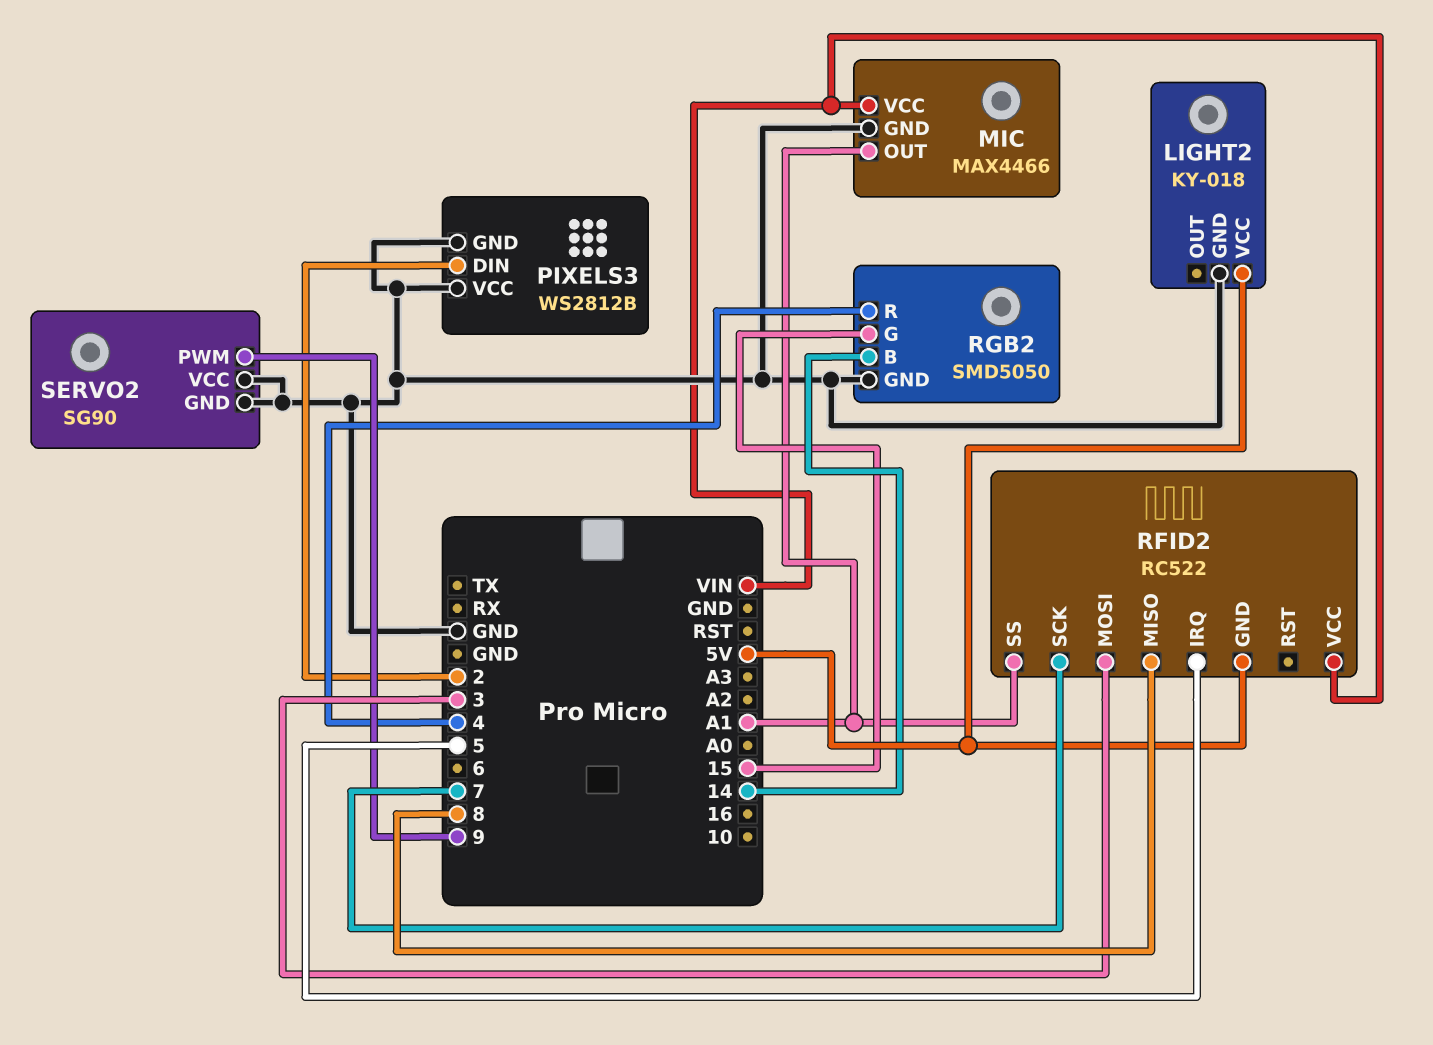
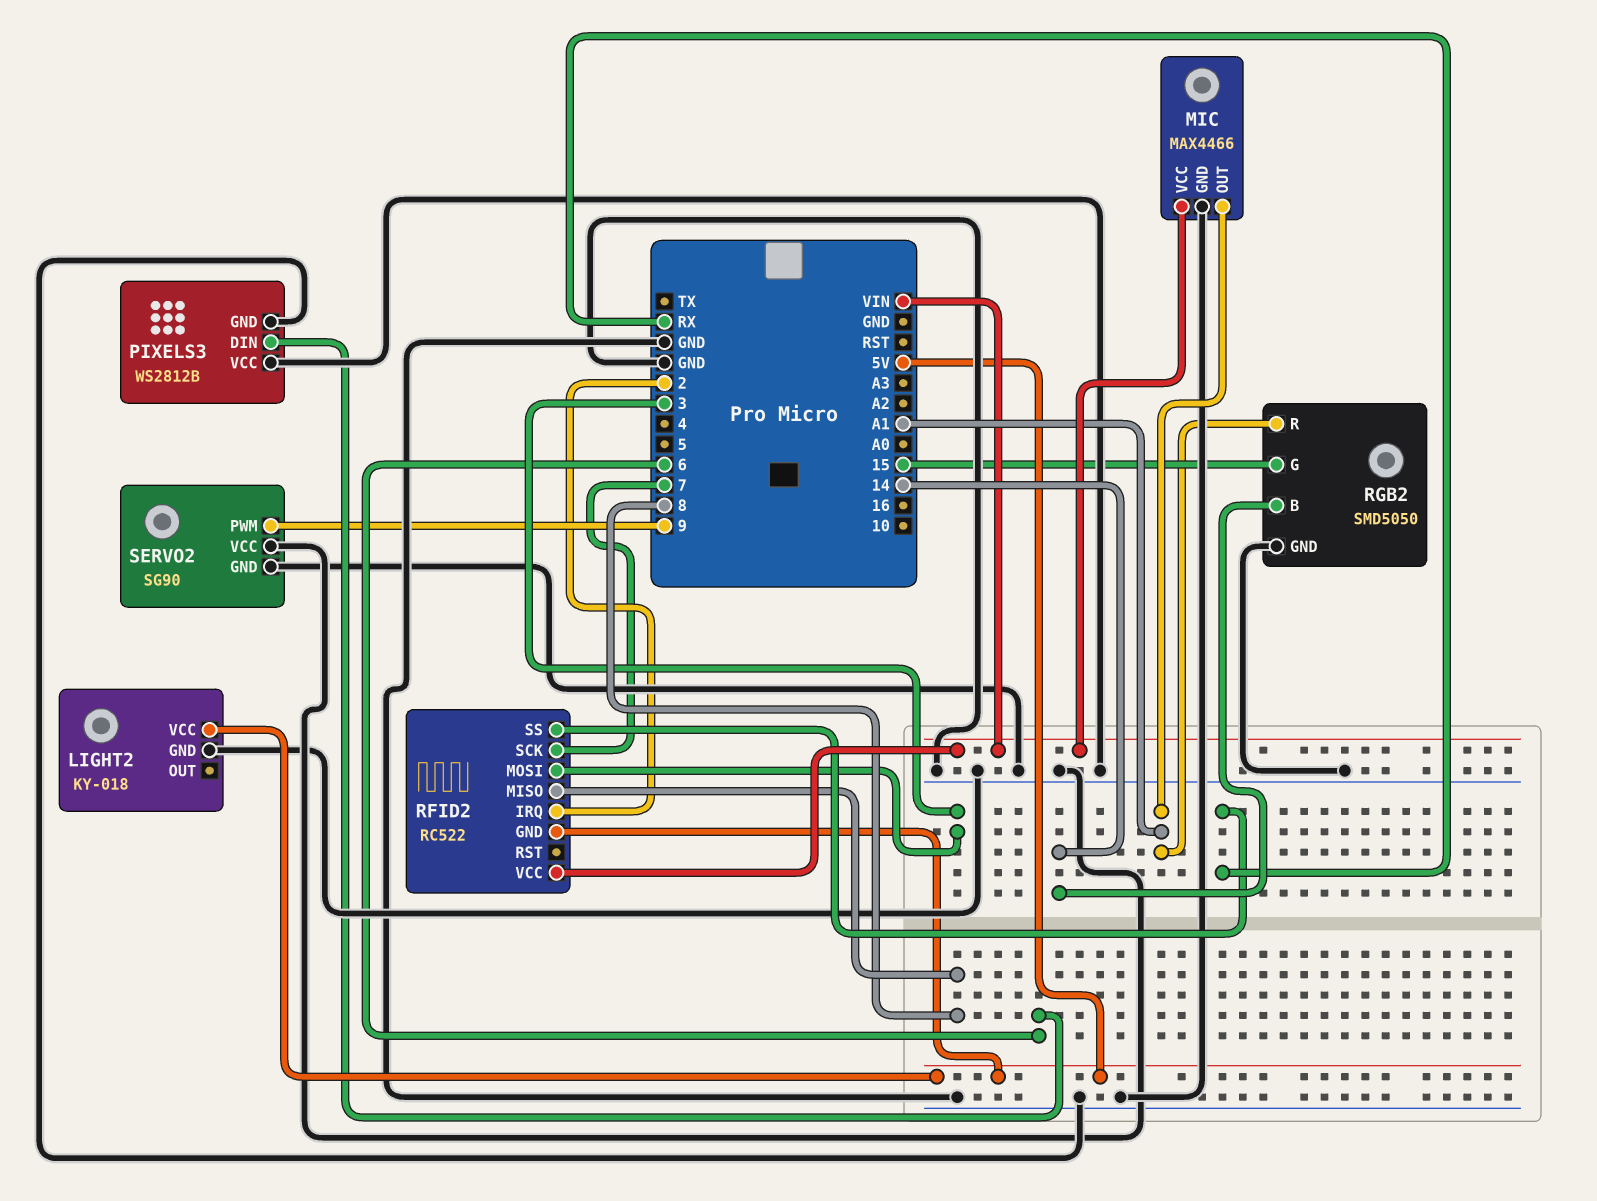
PIXELS3 pin DIN: 2 -> 6
RFID2 pin IRQ: 5 -> 2
RFID2 pin SS: A1 -> RX
RGB2 pin R: 4 -> A1

